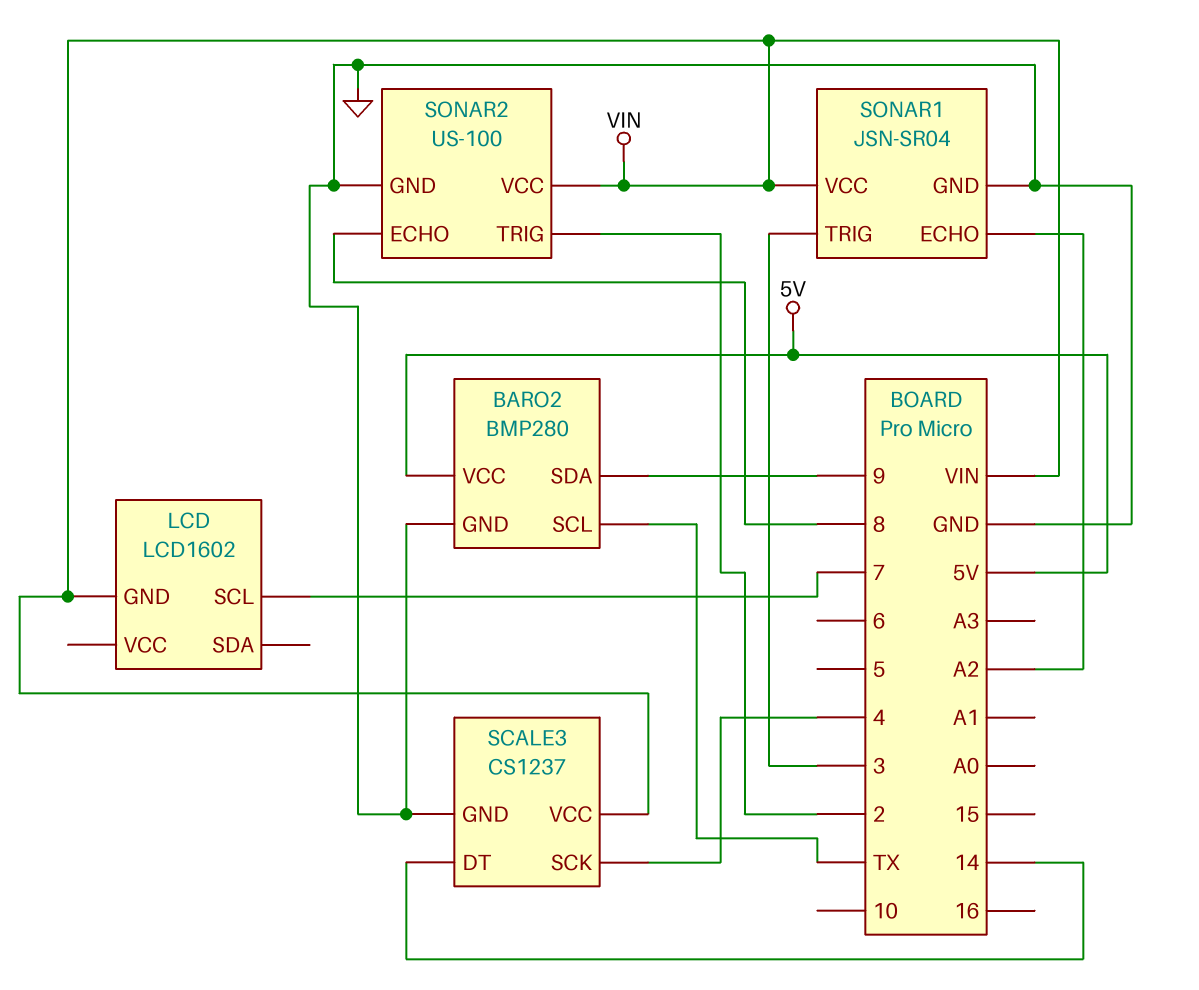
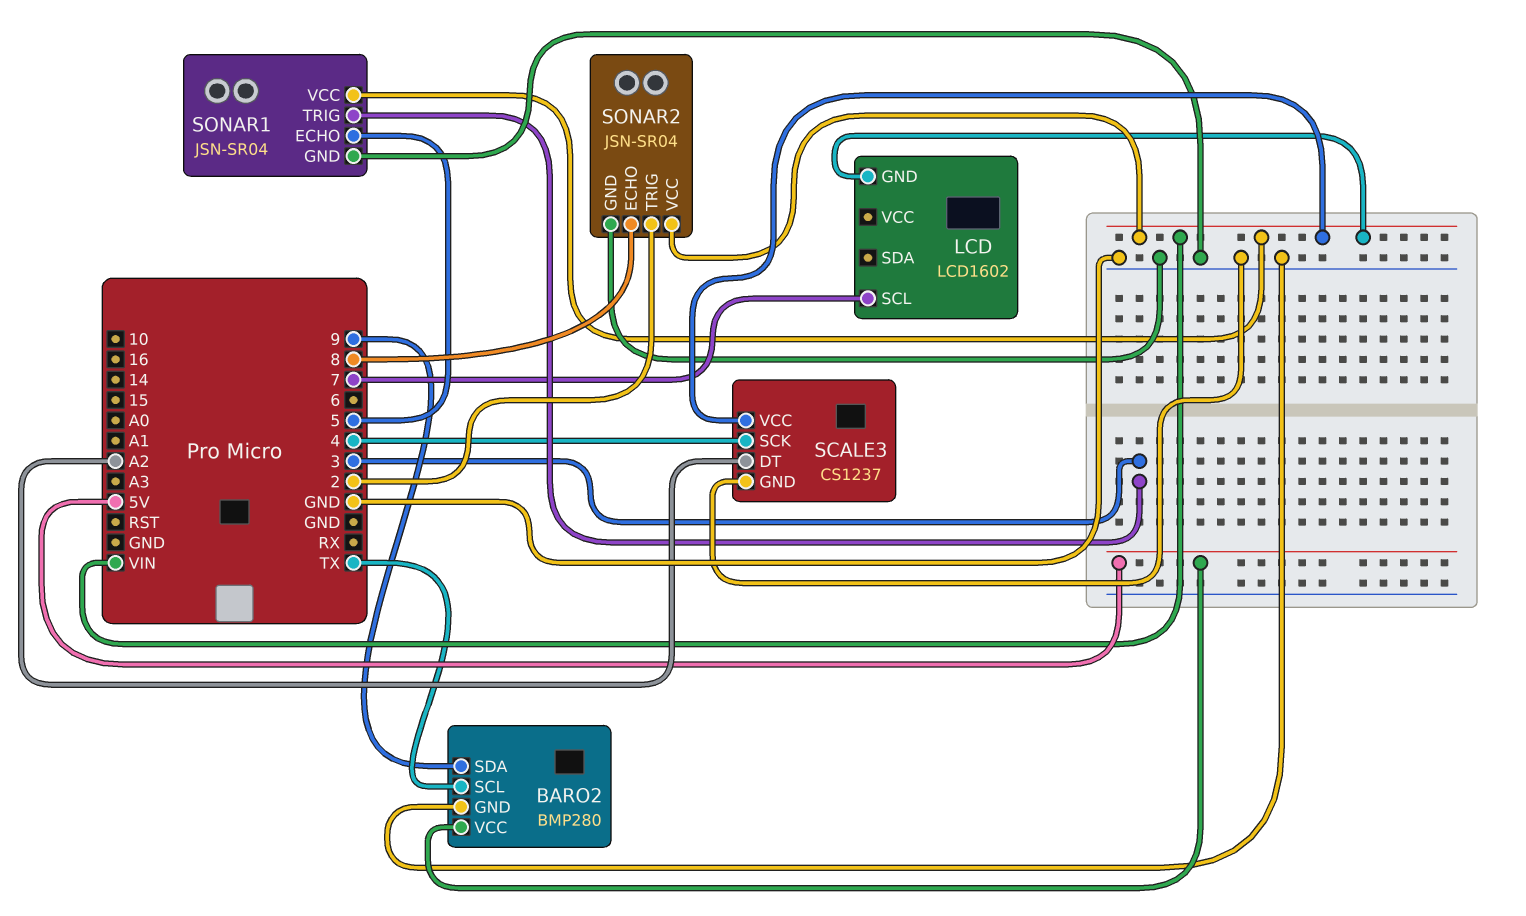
SCALE3 pin DT: 14 -> A2
SONAR1 pin ECHO: A2 -> 5
SONAR2: US-100 -> JSN-SR04

